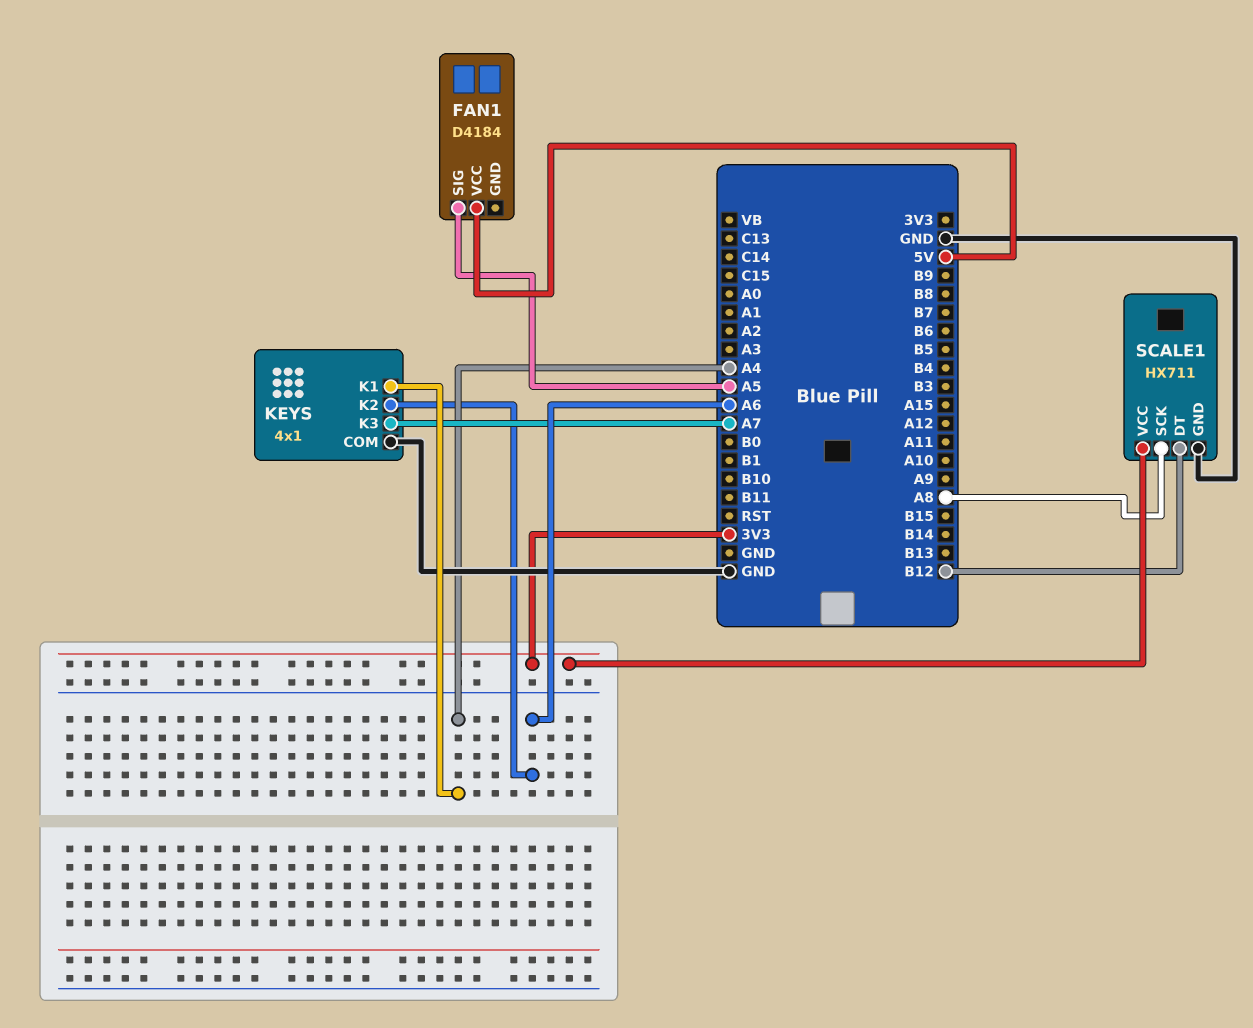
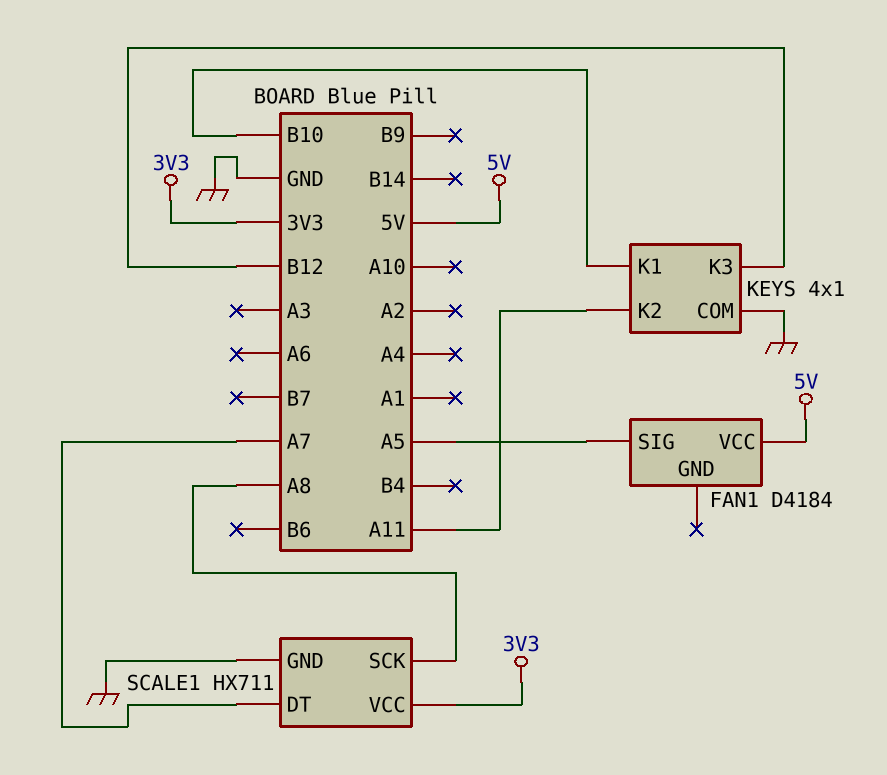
KEYS pin K1: A4 -> B10
KEYS pin K2: A6 -> A11
KEYS pin K3: A7 -> B12
SCALE1 pin DT: B12 -> A7

